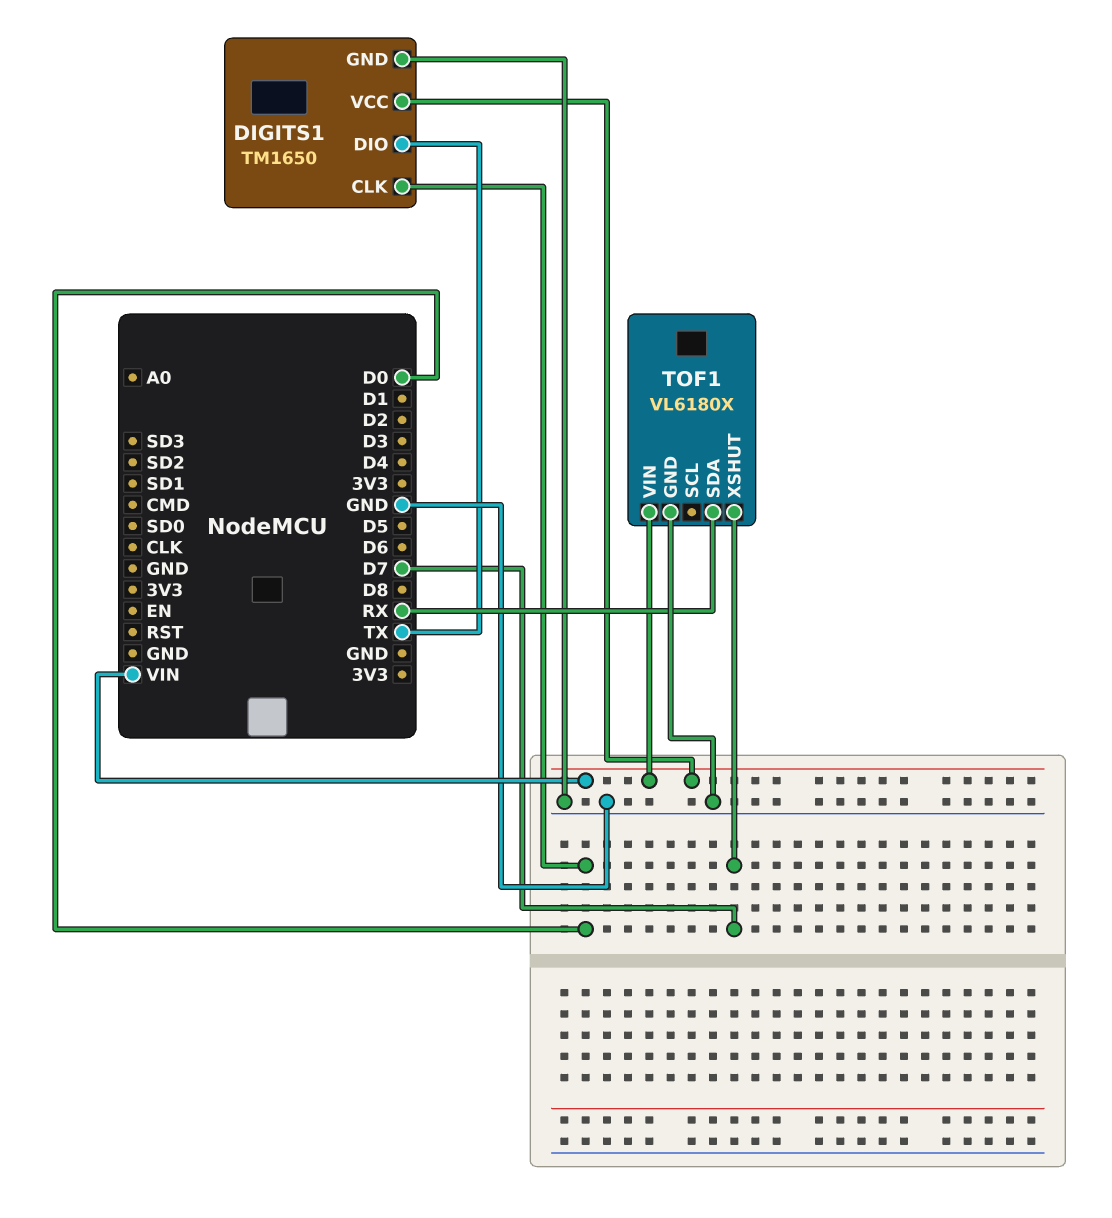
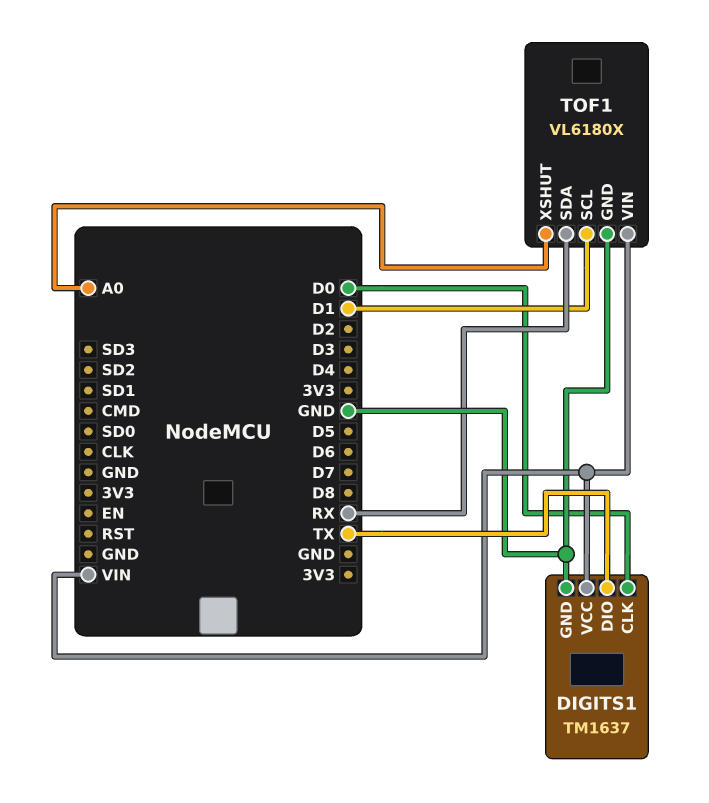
DIGITS1: TM1650 -> TM1637
TOF1 pin SCL: none -> D1
TOF1 pin XSHUT: D7 -> A0

